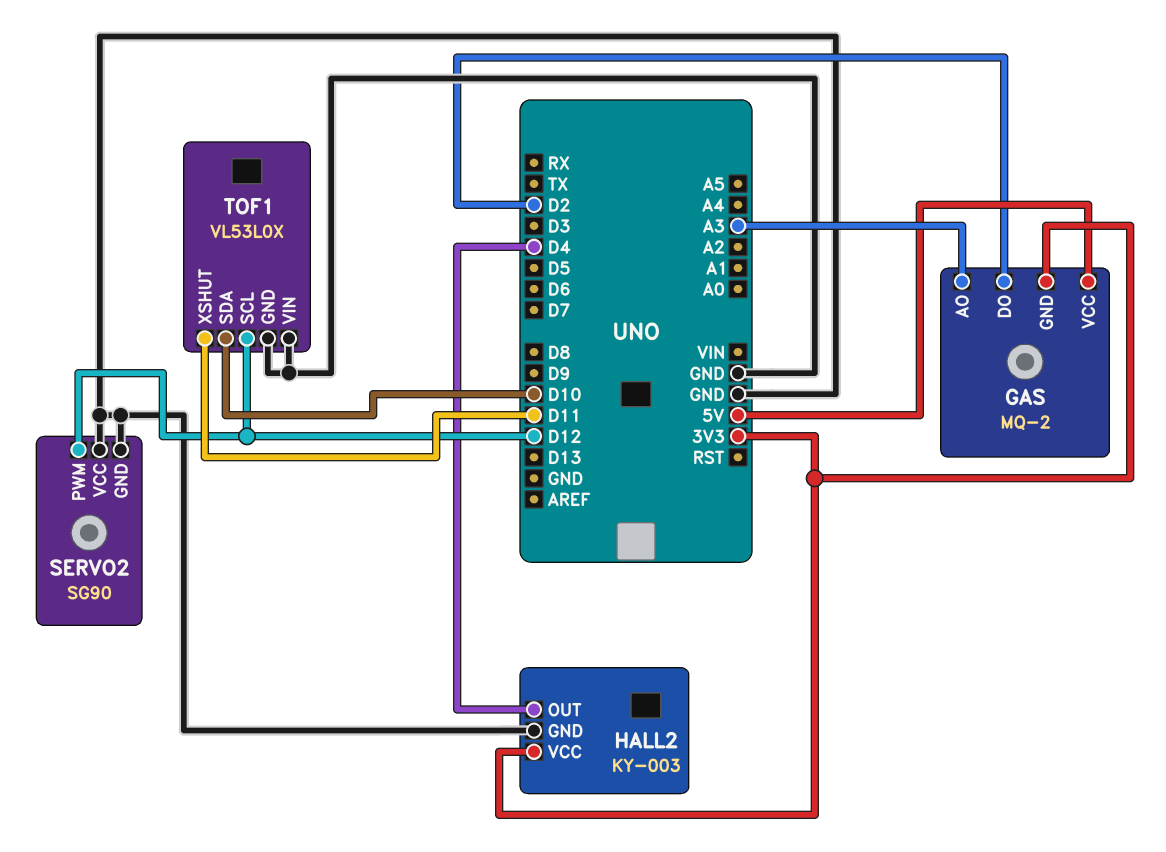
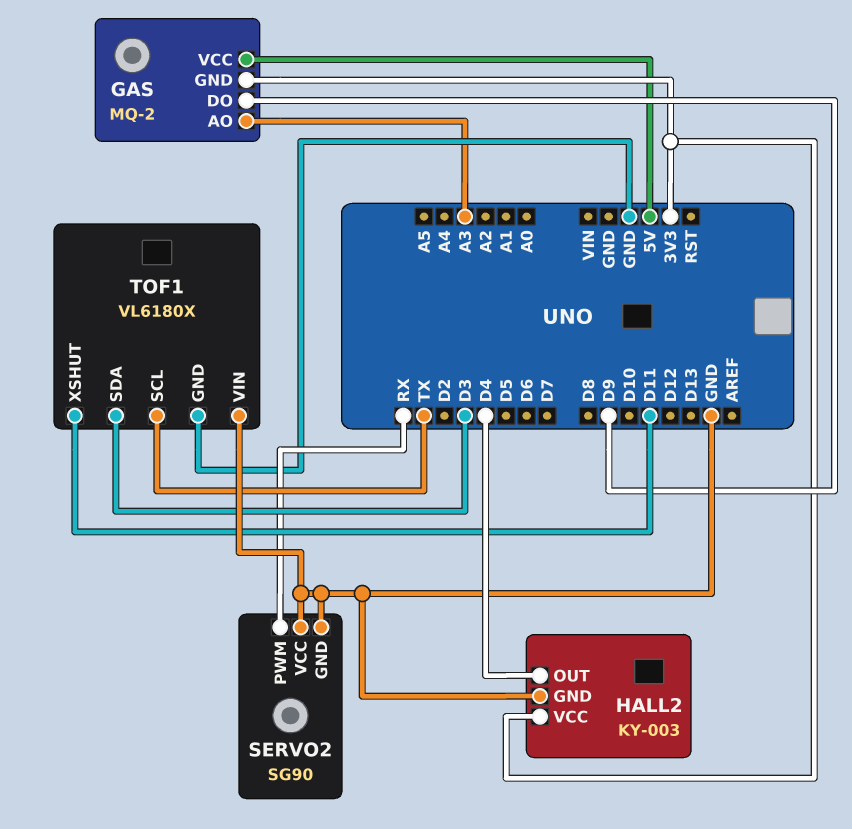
GAS pin DO: D2 -> D9
SERVO2 pin PWM: D12 -> RX
TOF1: VL53L0X -> VL6180X
TOF1 pin SCL: D12 -> TX
TOF1 pin SDA: D10 -> D3

